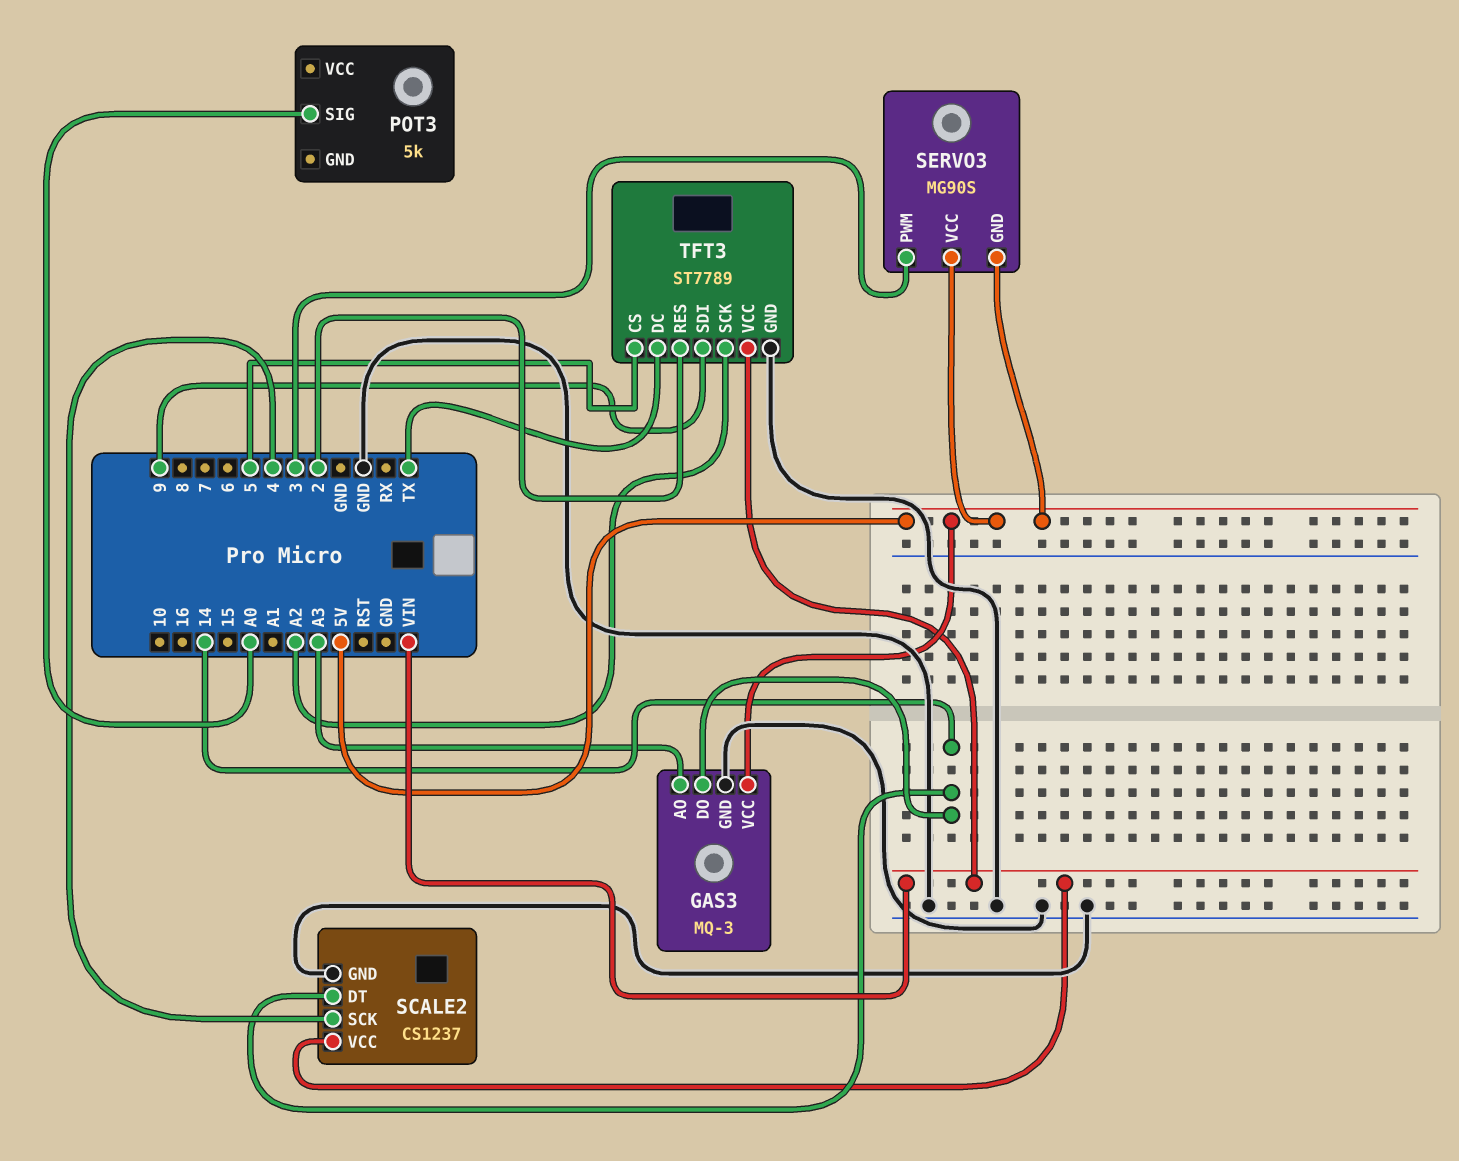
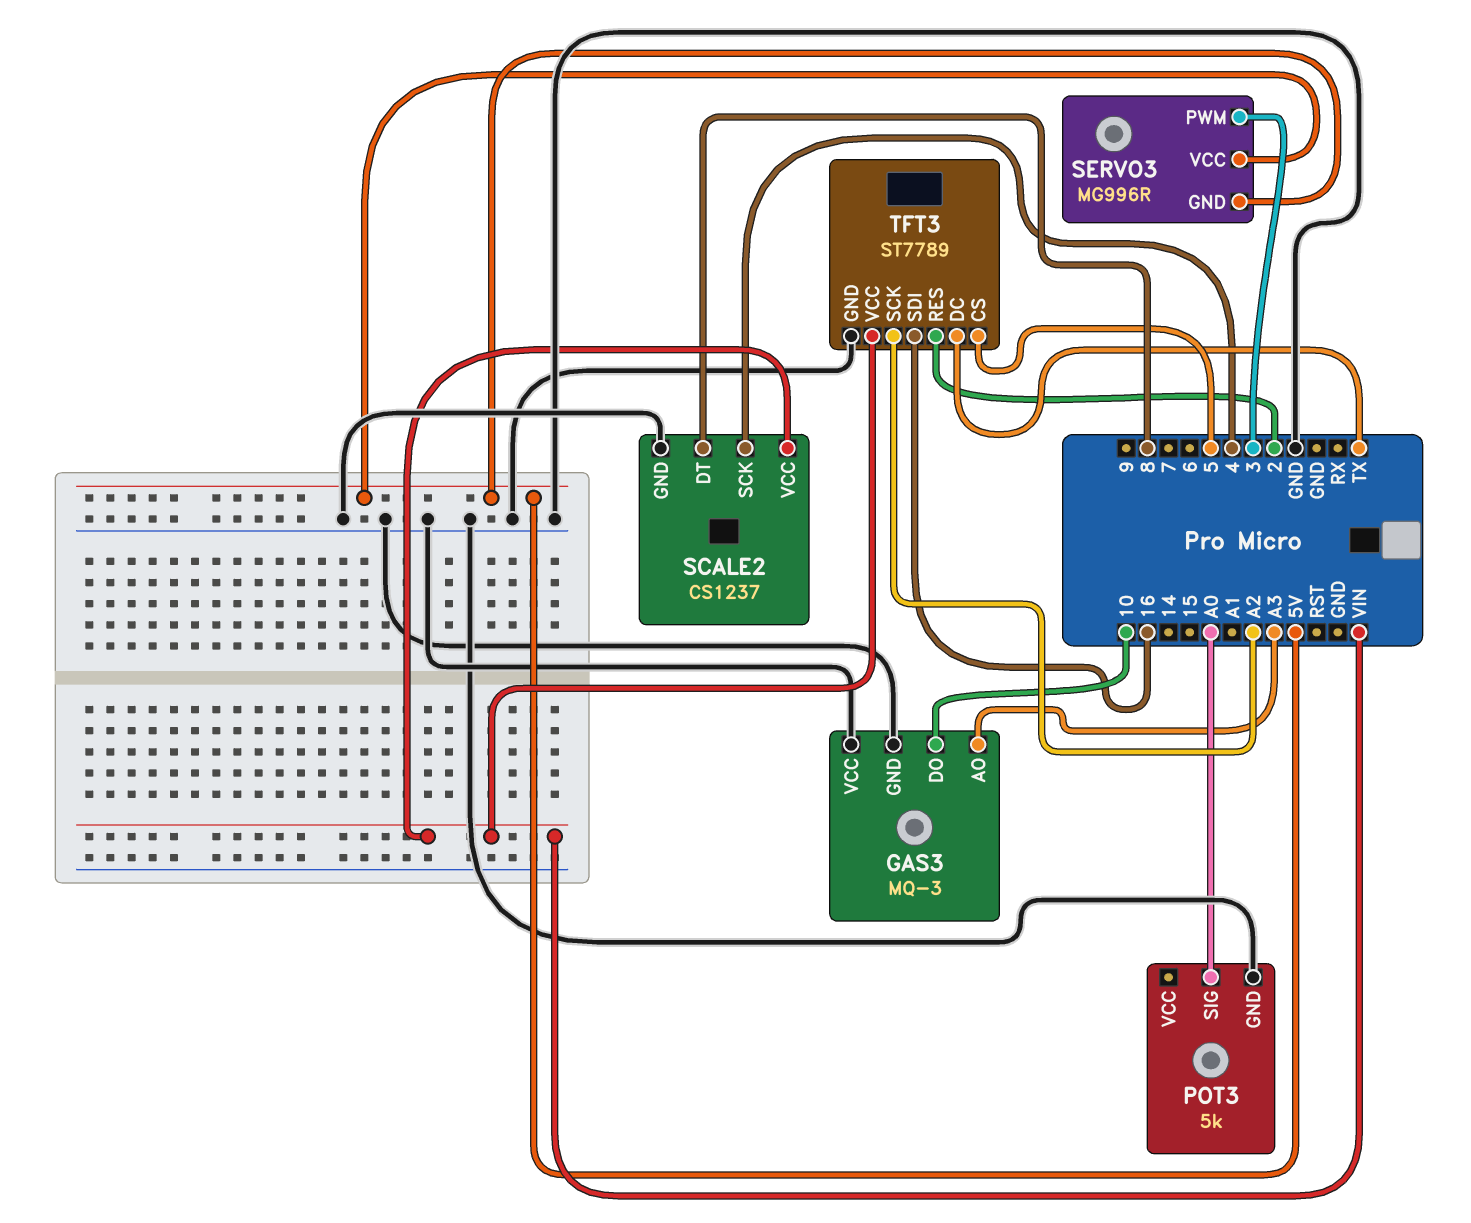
GAS3 pin DO: 14 -> 10
GAS3 pin VCC: 5V -> GND
POT3 pin GND: none -> GND
SCALE2 pin DT: 14 -> 8
SERVO3: MG90S -> MG996R
TFT3 pin SDI: 9 -> 16

